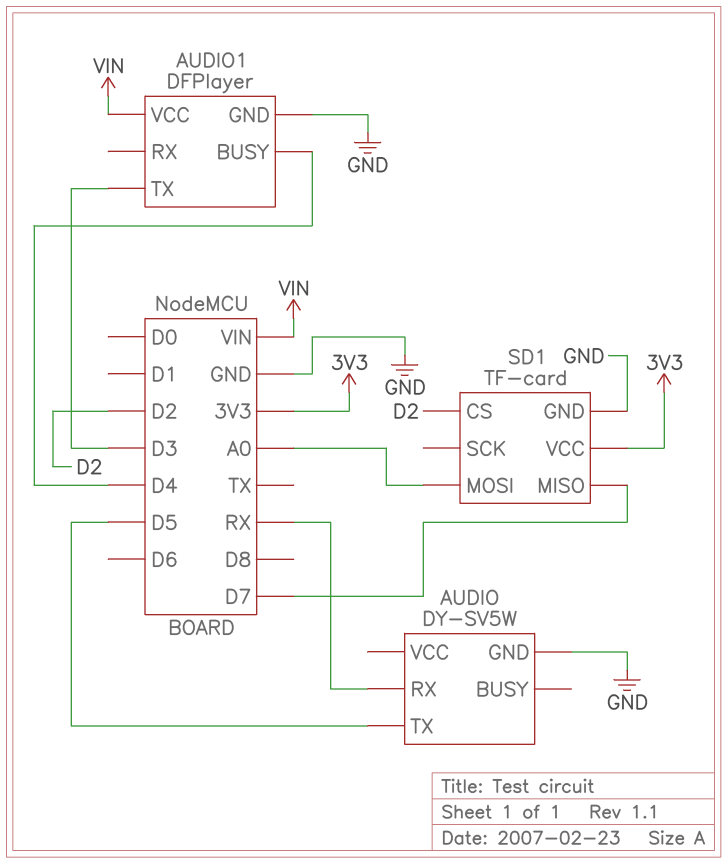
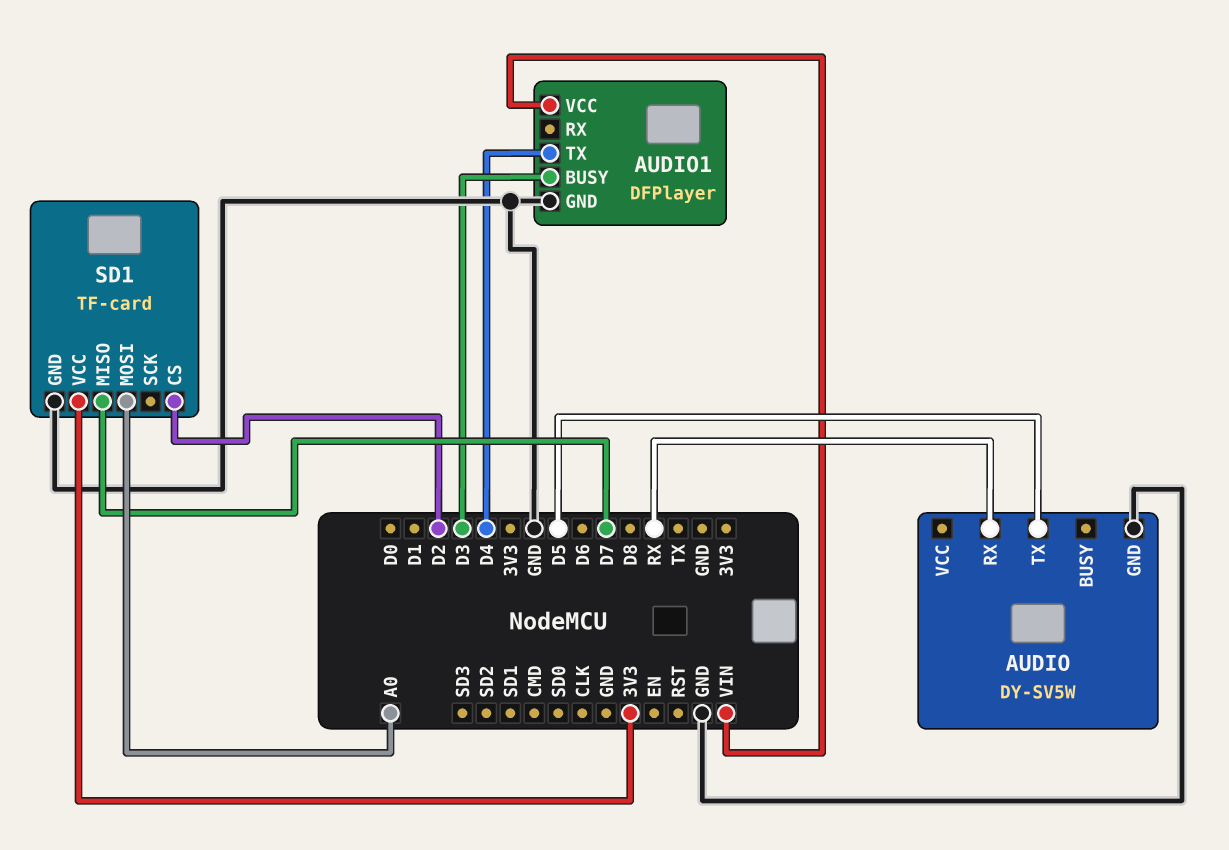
AUDIO1 pin BUSY: D4 -> D3
AUDIO1 pin TX: D3 -> D4

